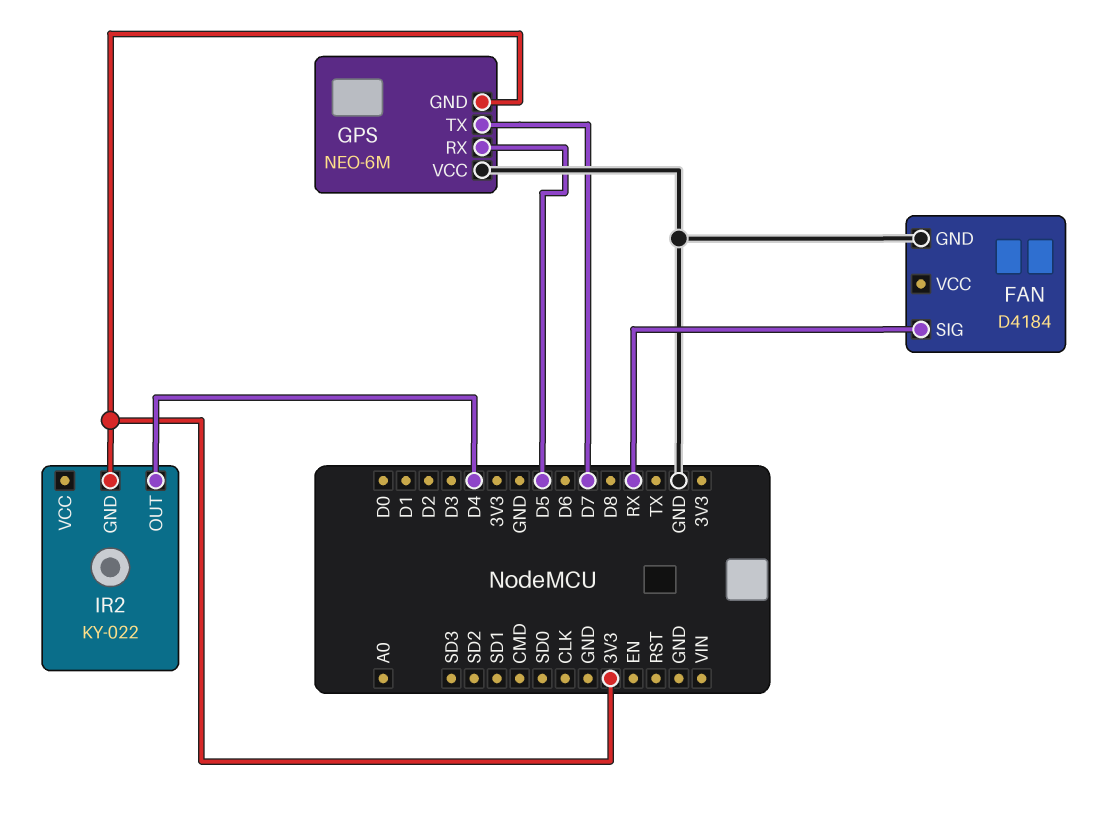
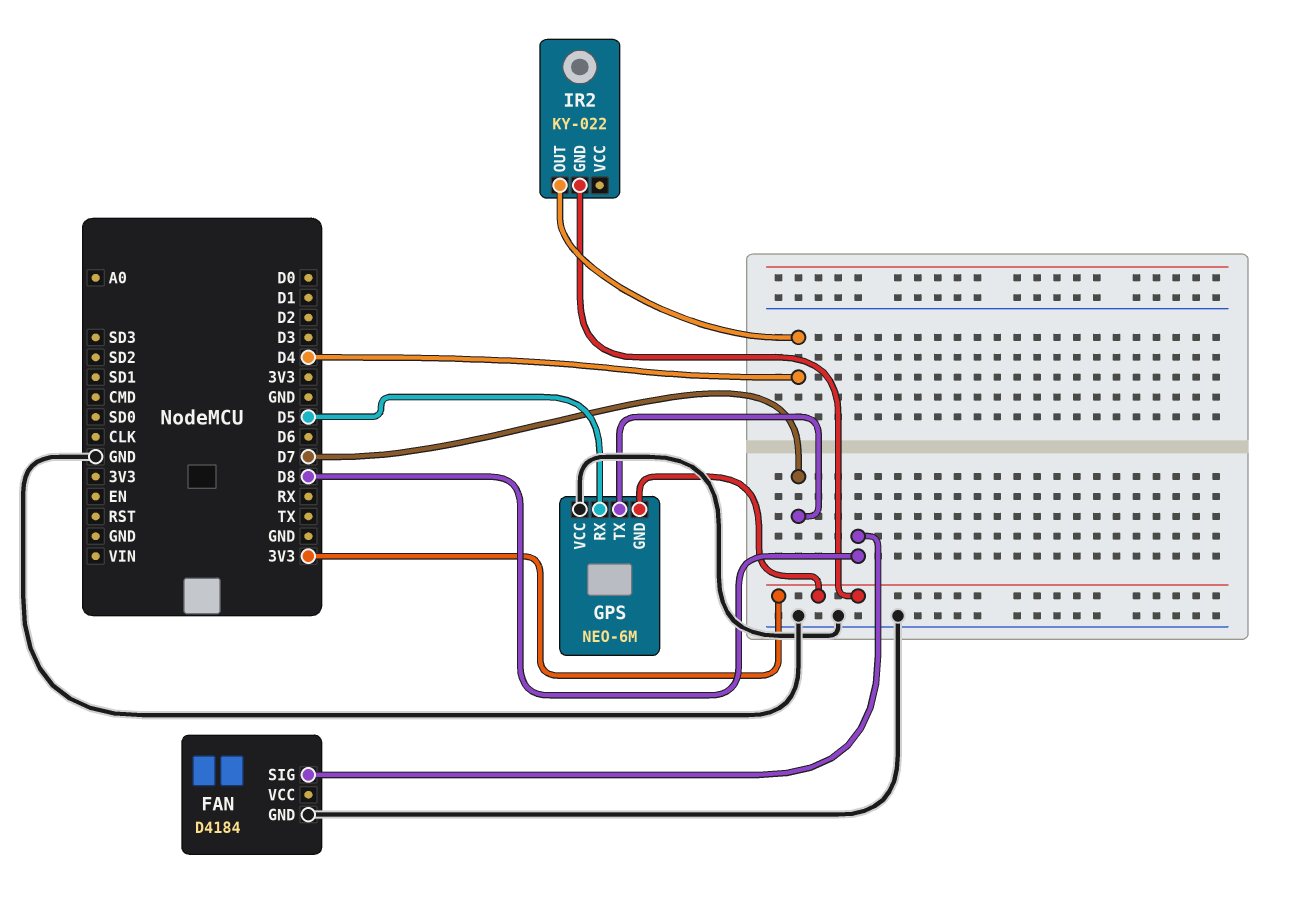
FAN pin SIG: RX -> D8

